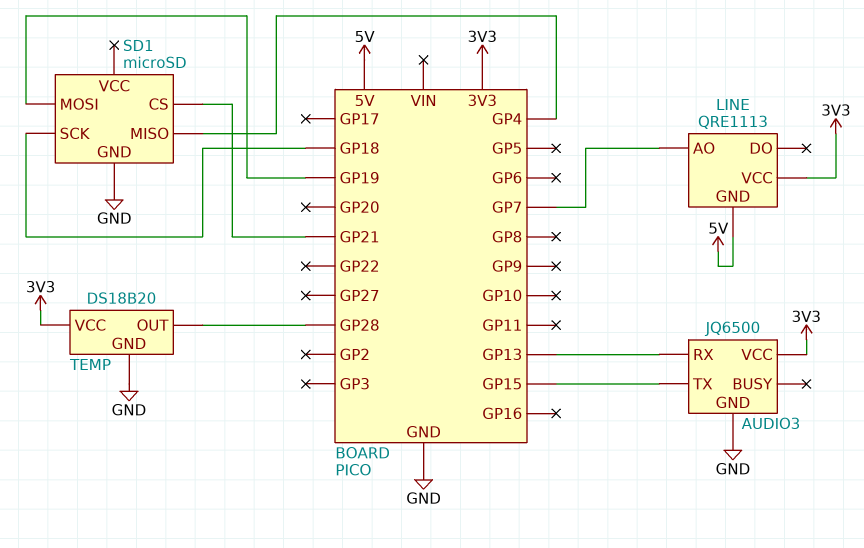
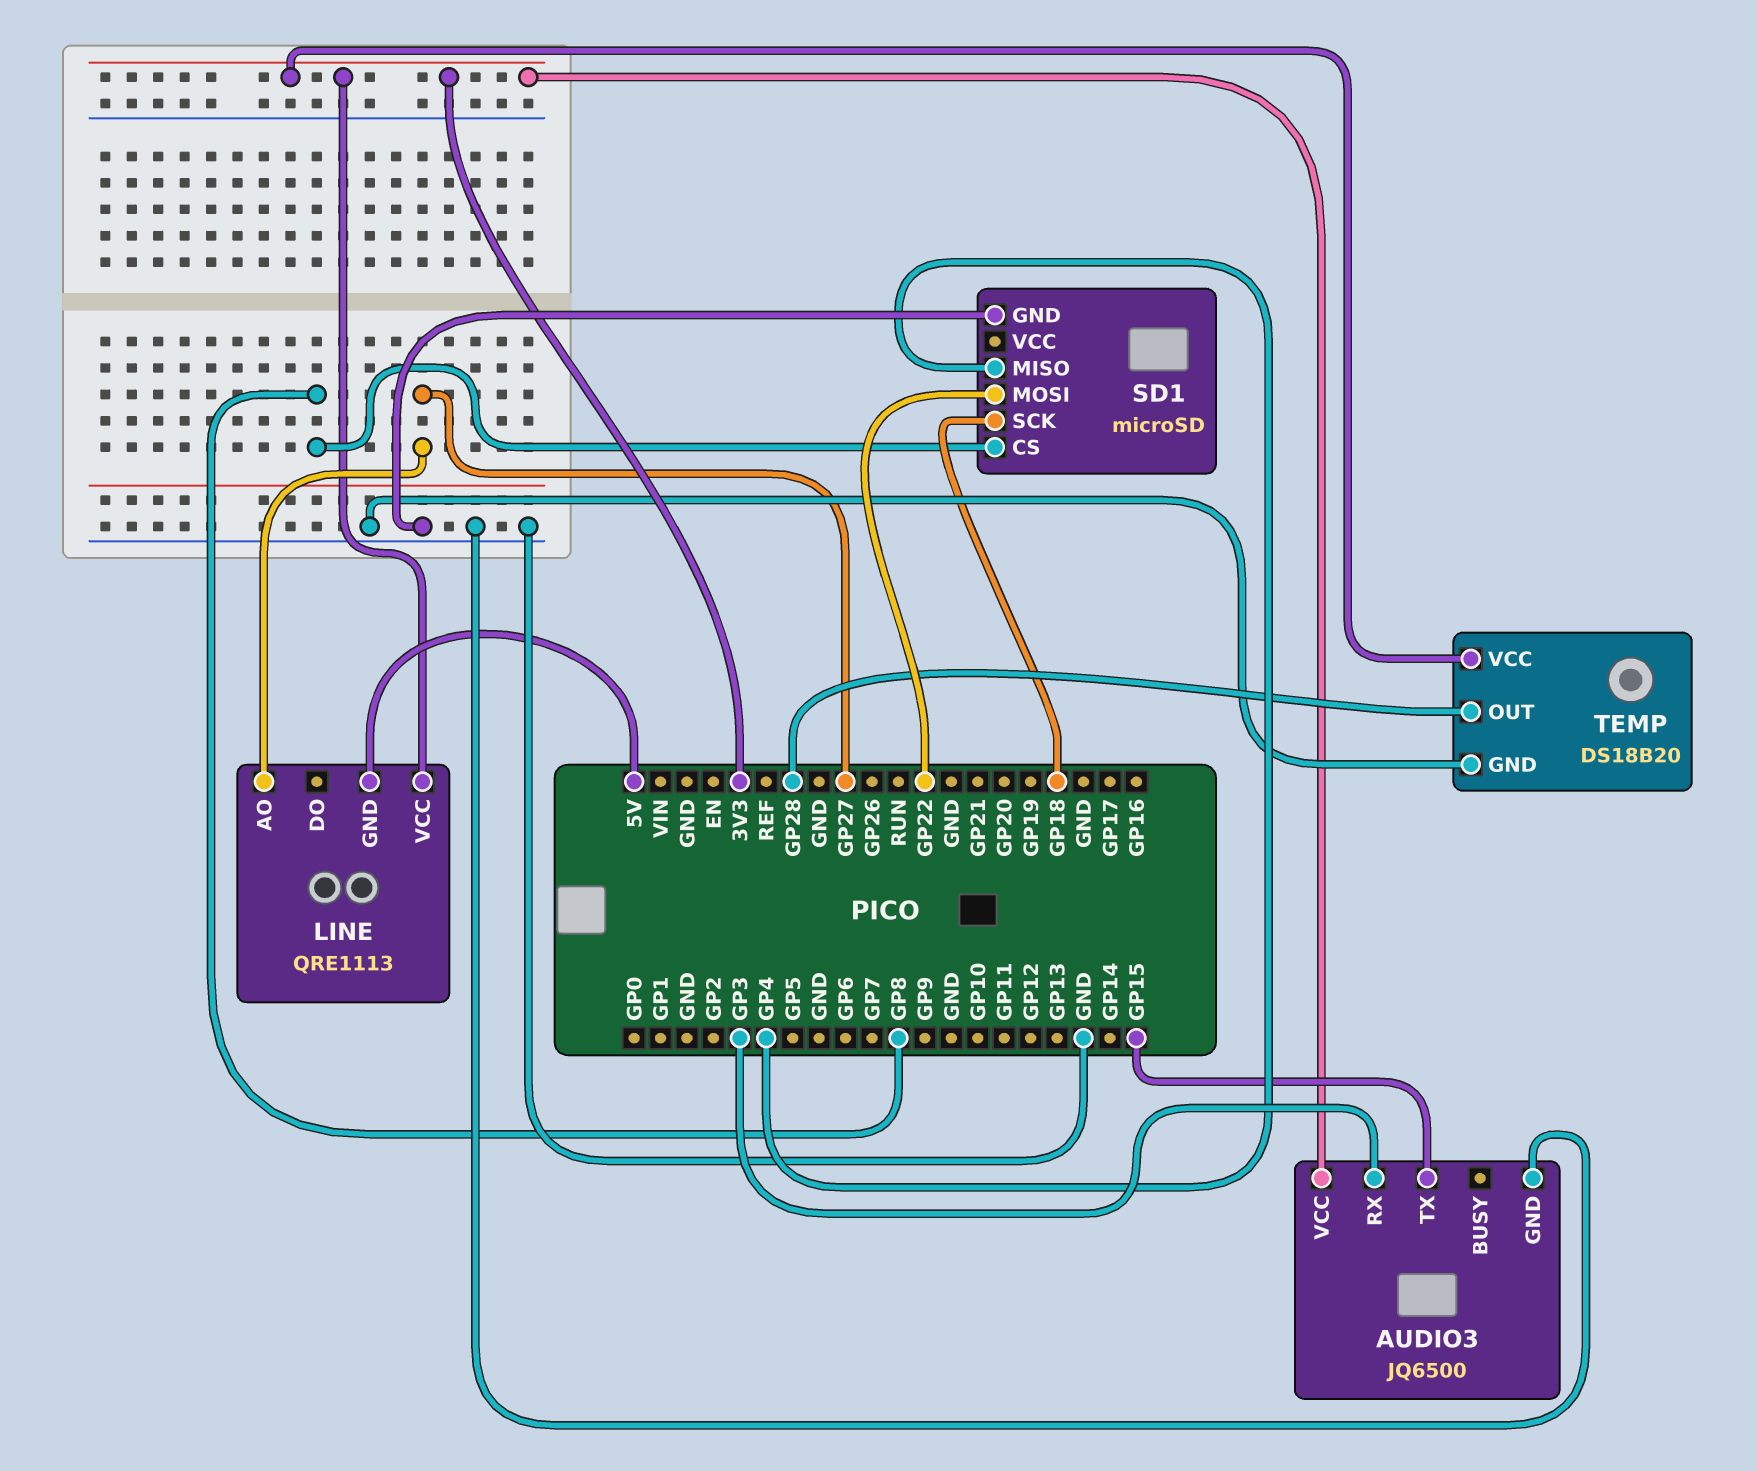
AUDIO3 pin RX: GP13 -> GP3
LINE pin AO: GP7 -> GP27
SD1 pin CS: GP21 -> GP8
SD1 pin MOSI: GP19 -> GP22

